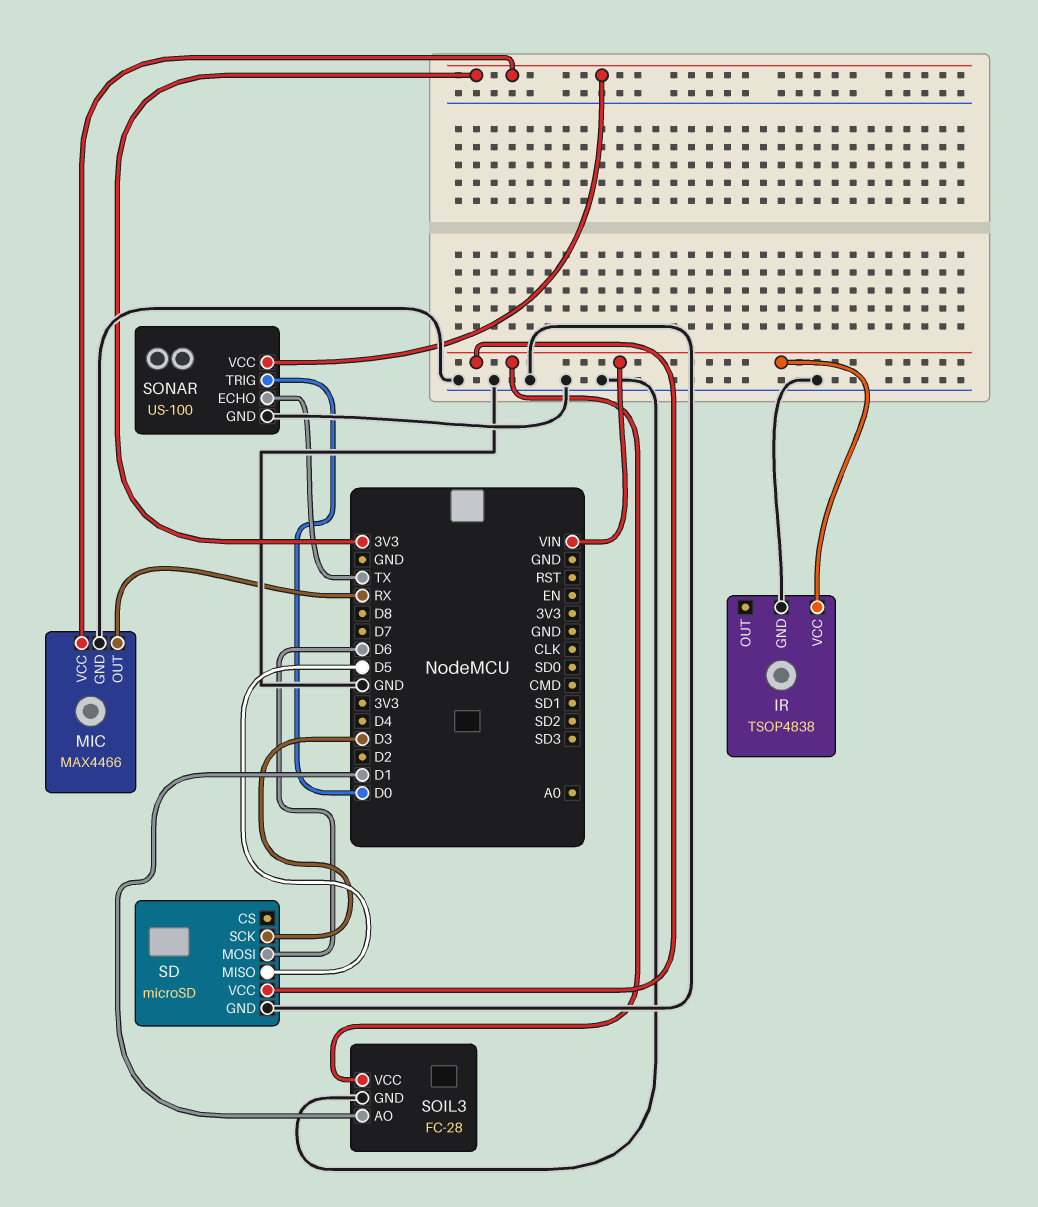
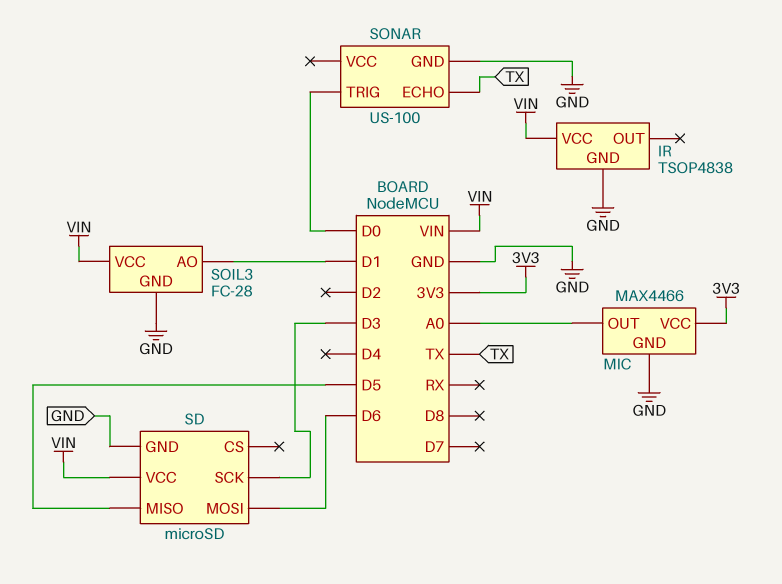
MIC pin OUT: RX -> A0
SONAR pin VCC: 3V3 -> none

